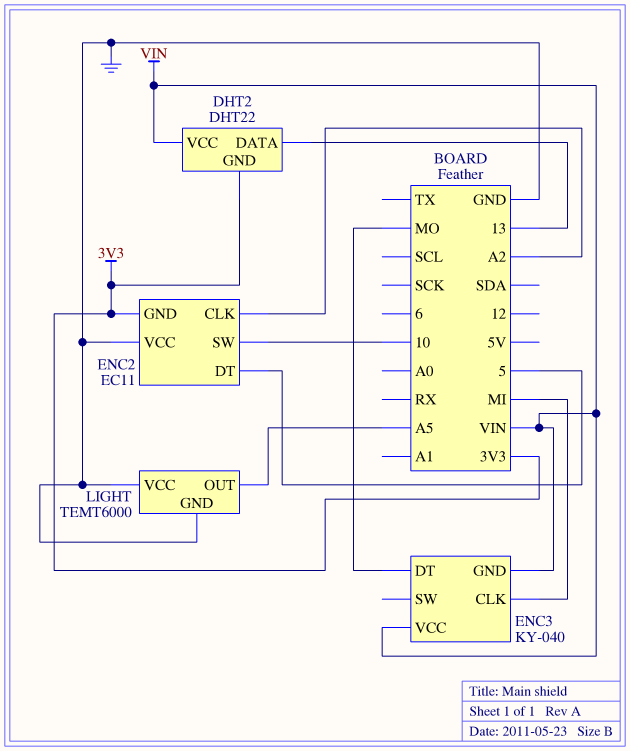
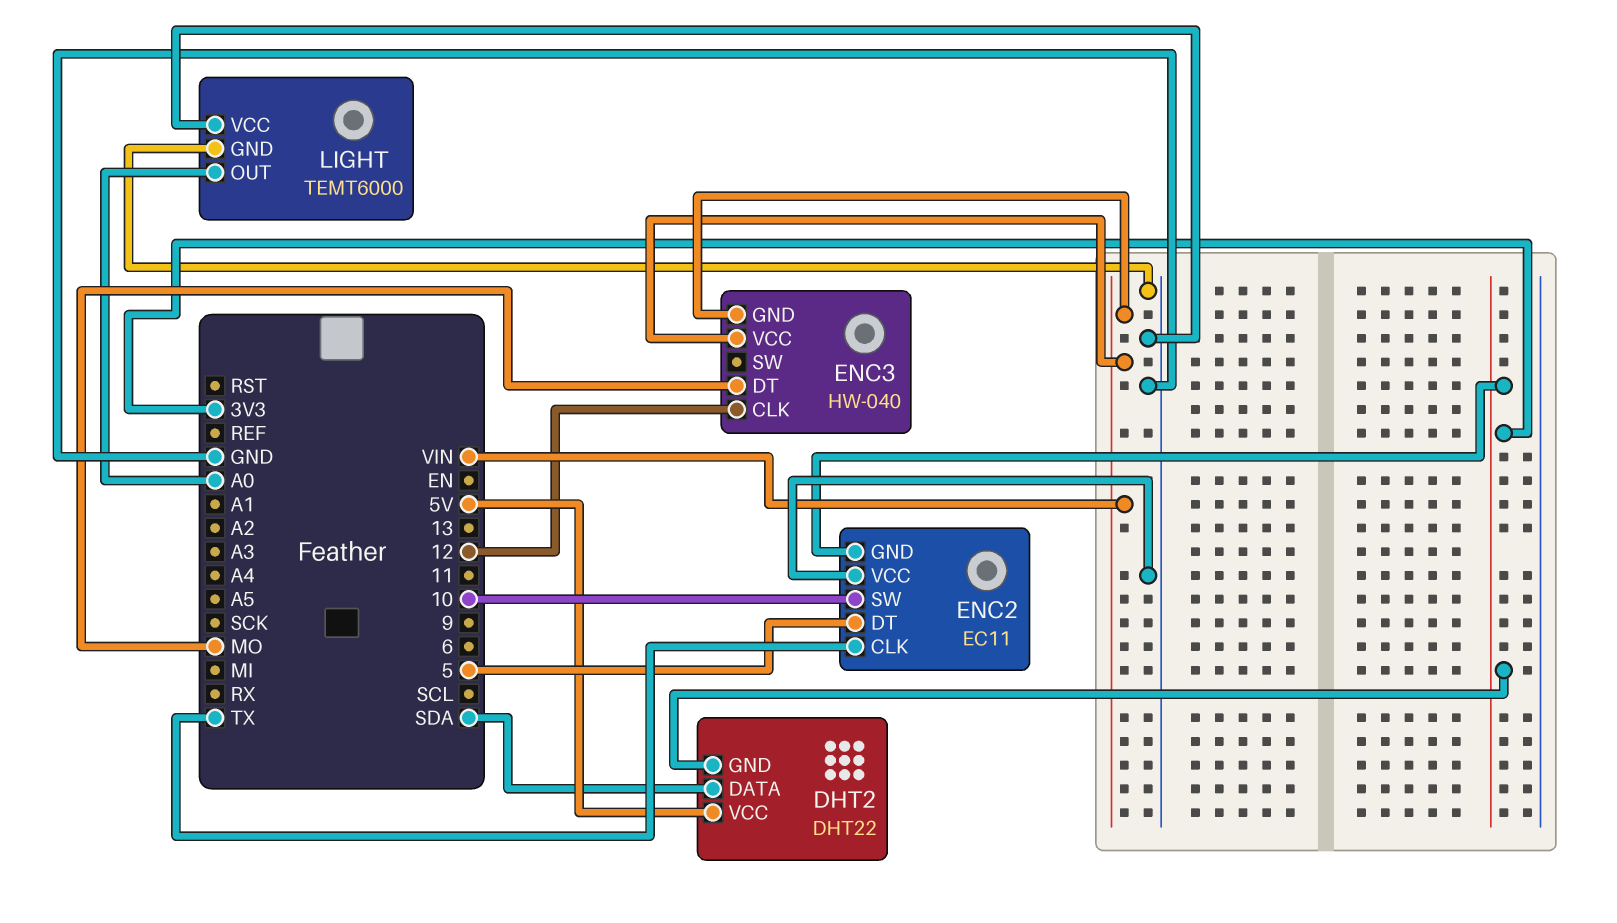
DHT2 pin DATA: 13 -> SDA
DHT2 pin VCC: VIN -> 5V
ENC2 pin CLK: A2 -> TX
ENC3: KY-040 -> HW-040
ENC3 pin CLK: MI -> 12
LIGHT pin OUT: A5 -> A0

